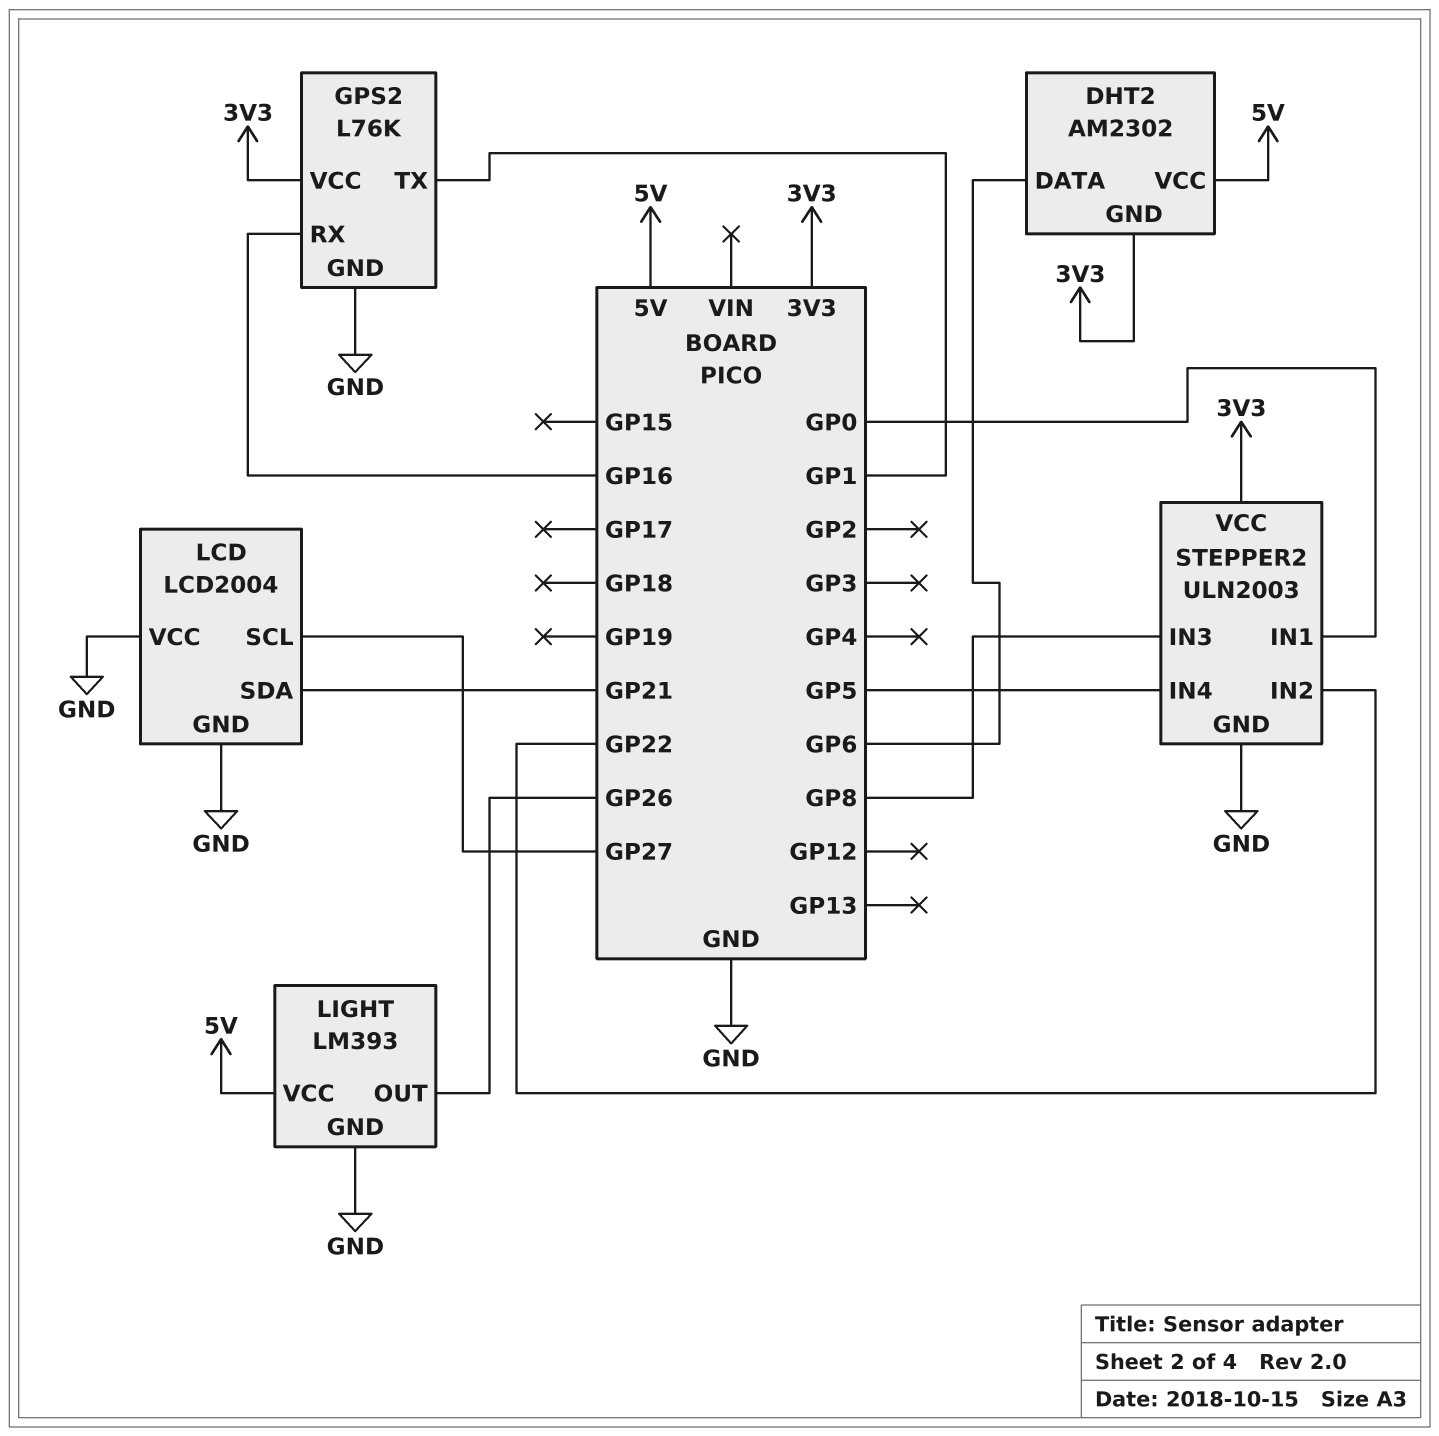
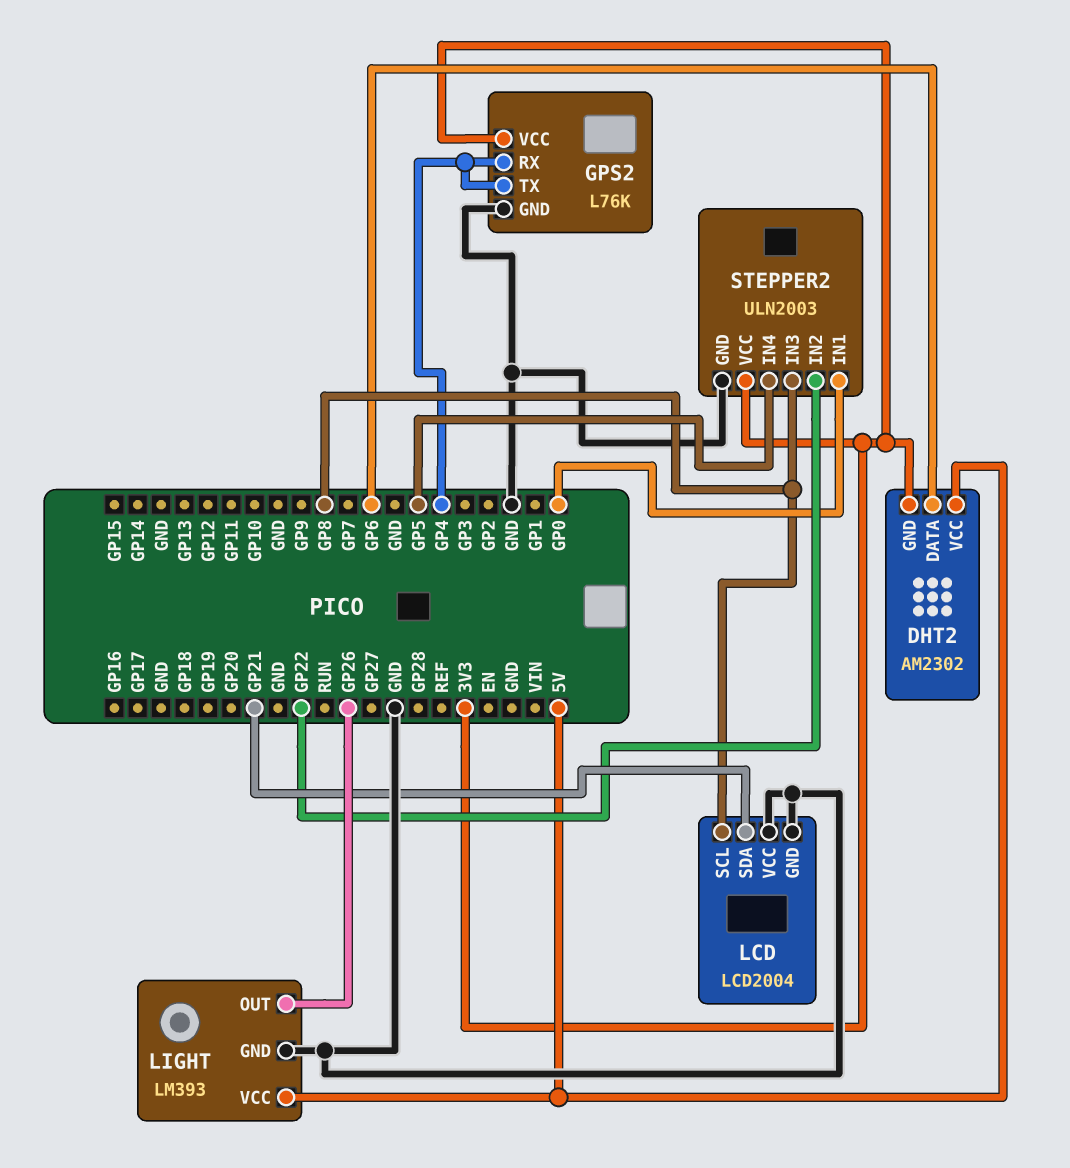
GPS2 pin RX: GP16 -> GP4
GPS2 pin TX: GP1 -> GP4
LCD pin SCL: GP27 -> GP8

